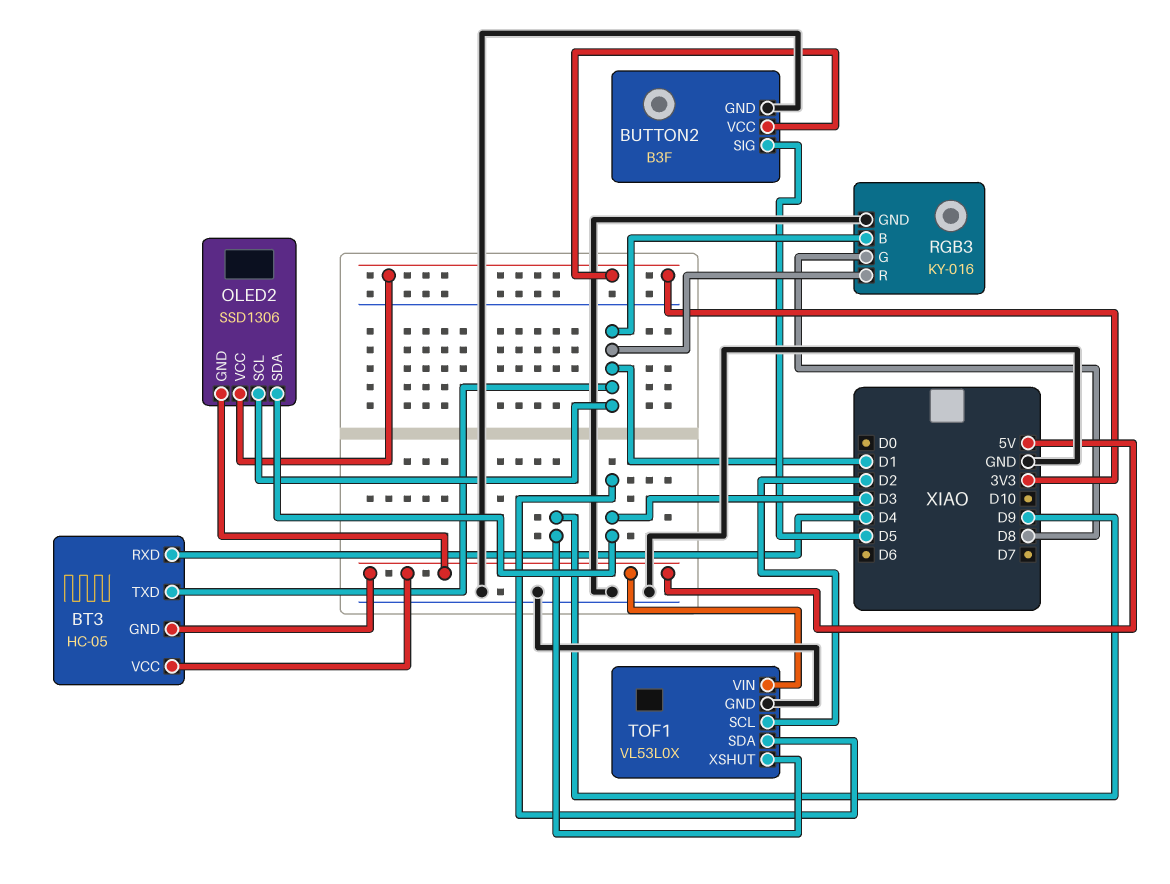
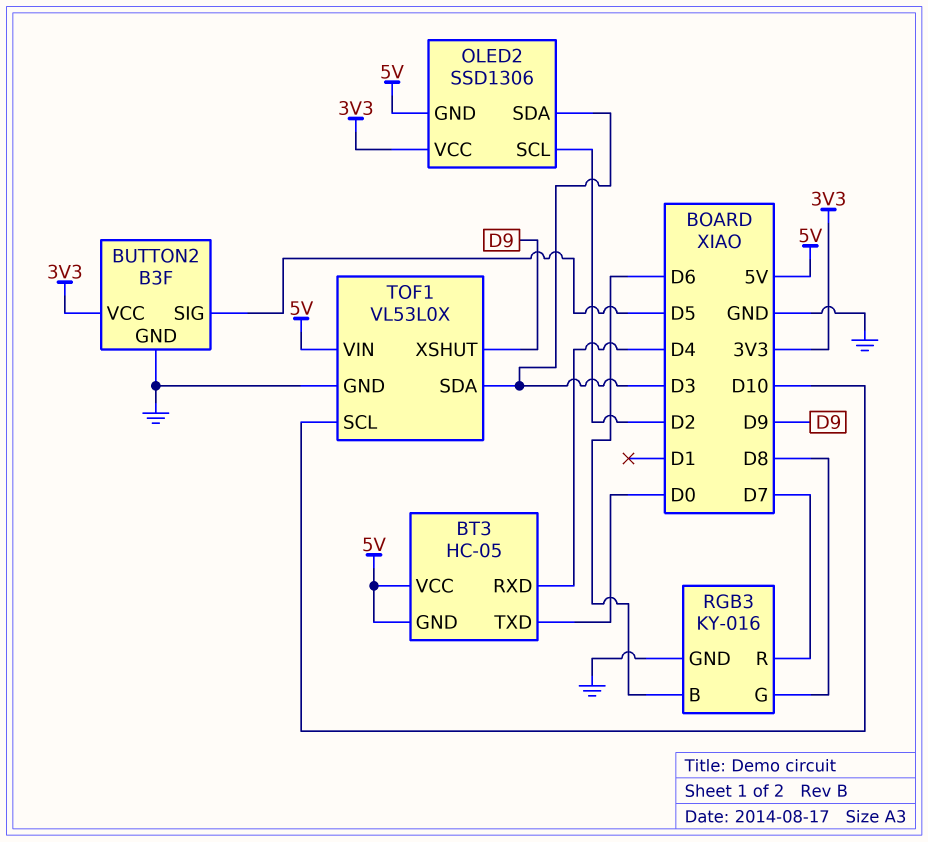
BT3 pin TXD: D1 -> D0
OLED2 pin SCL: D1 -> D2
RGB3 pin B: D1 -> D6
RGB3 pin R: D1 -> D7
TOF1 pin SCL: D2 -> D10

